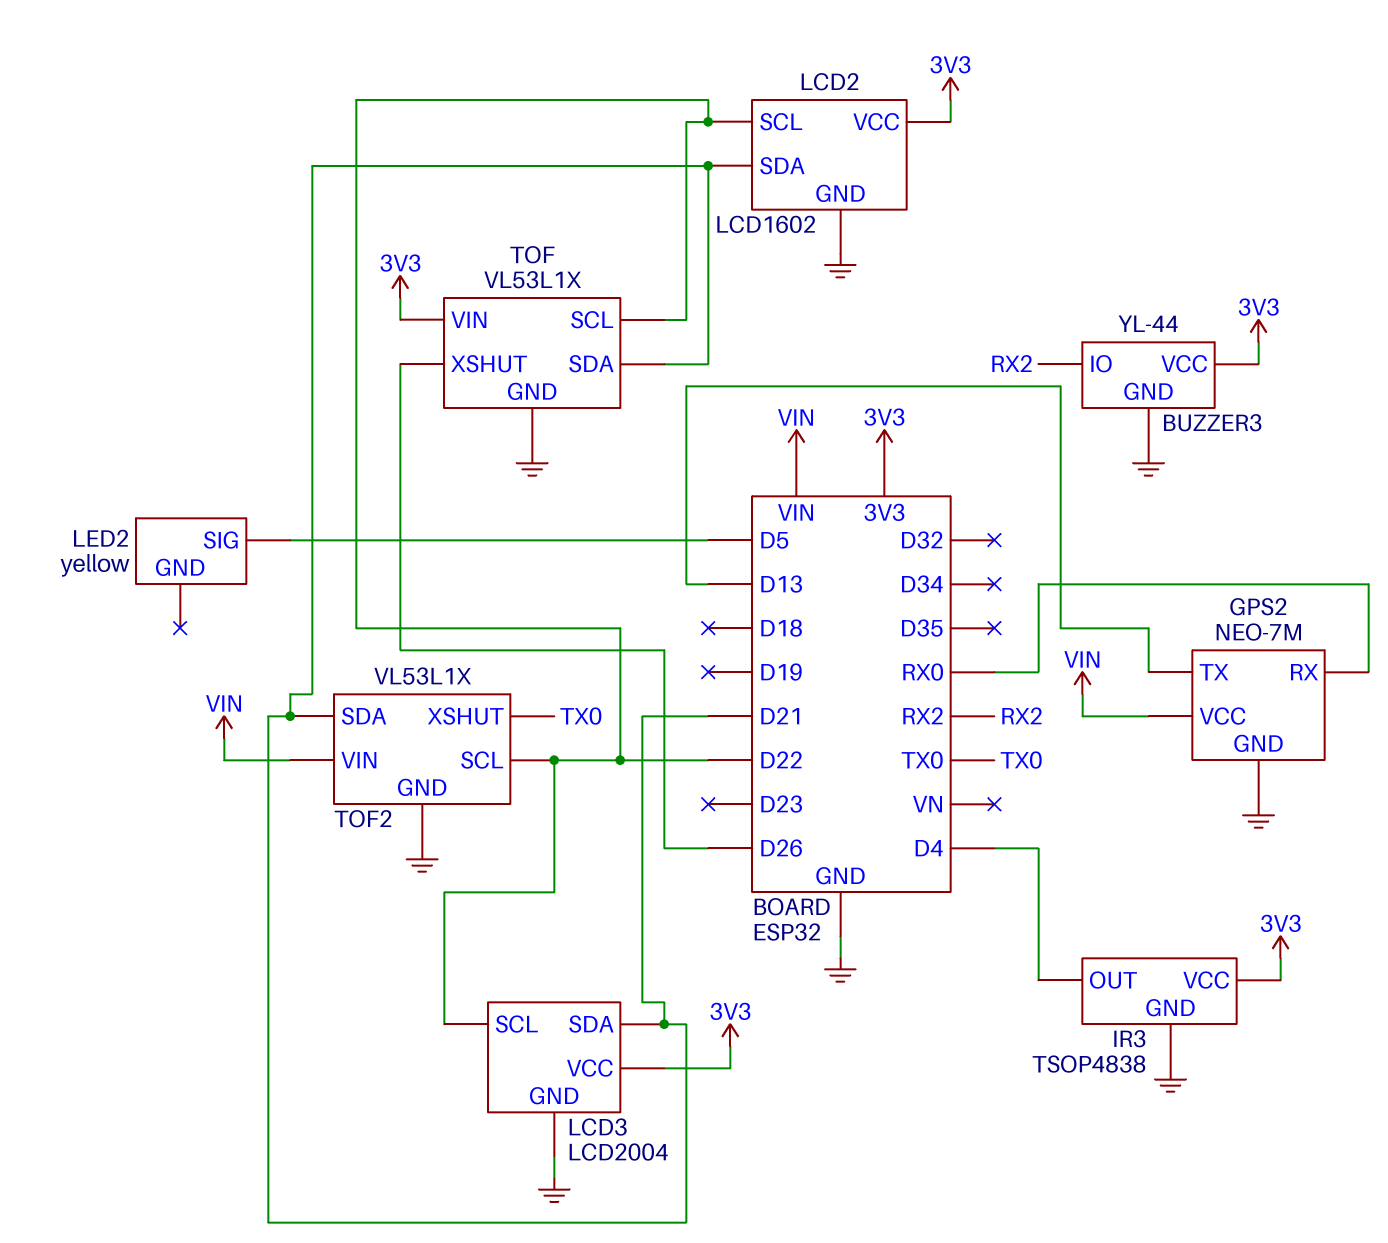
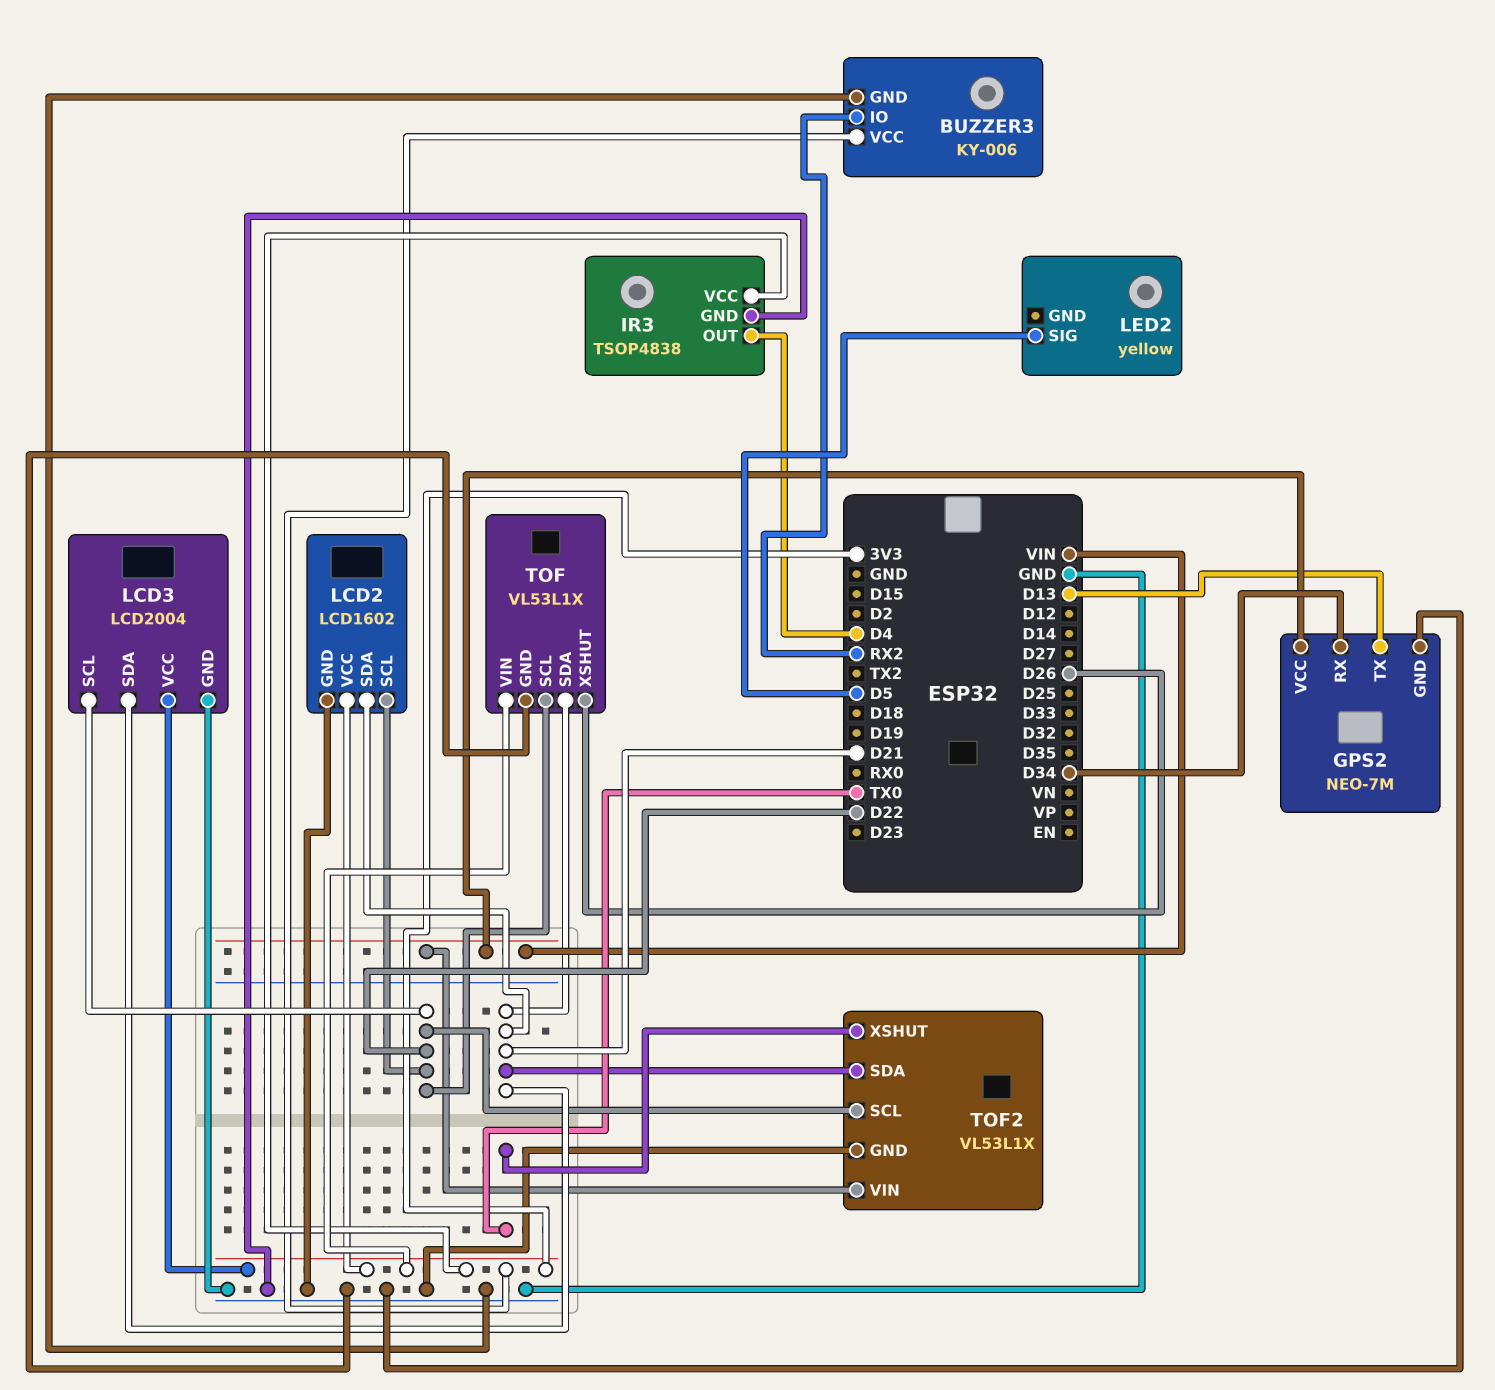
BUZZER3: YL-44 -> KY-006
GPS2 pin RX: RX0 -> D34

